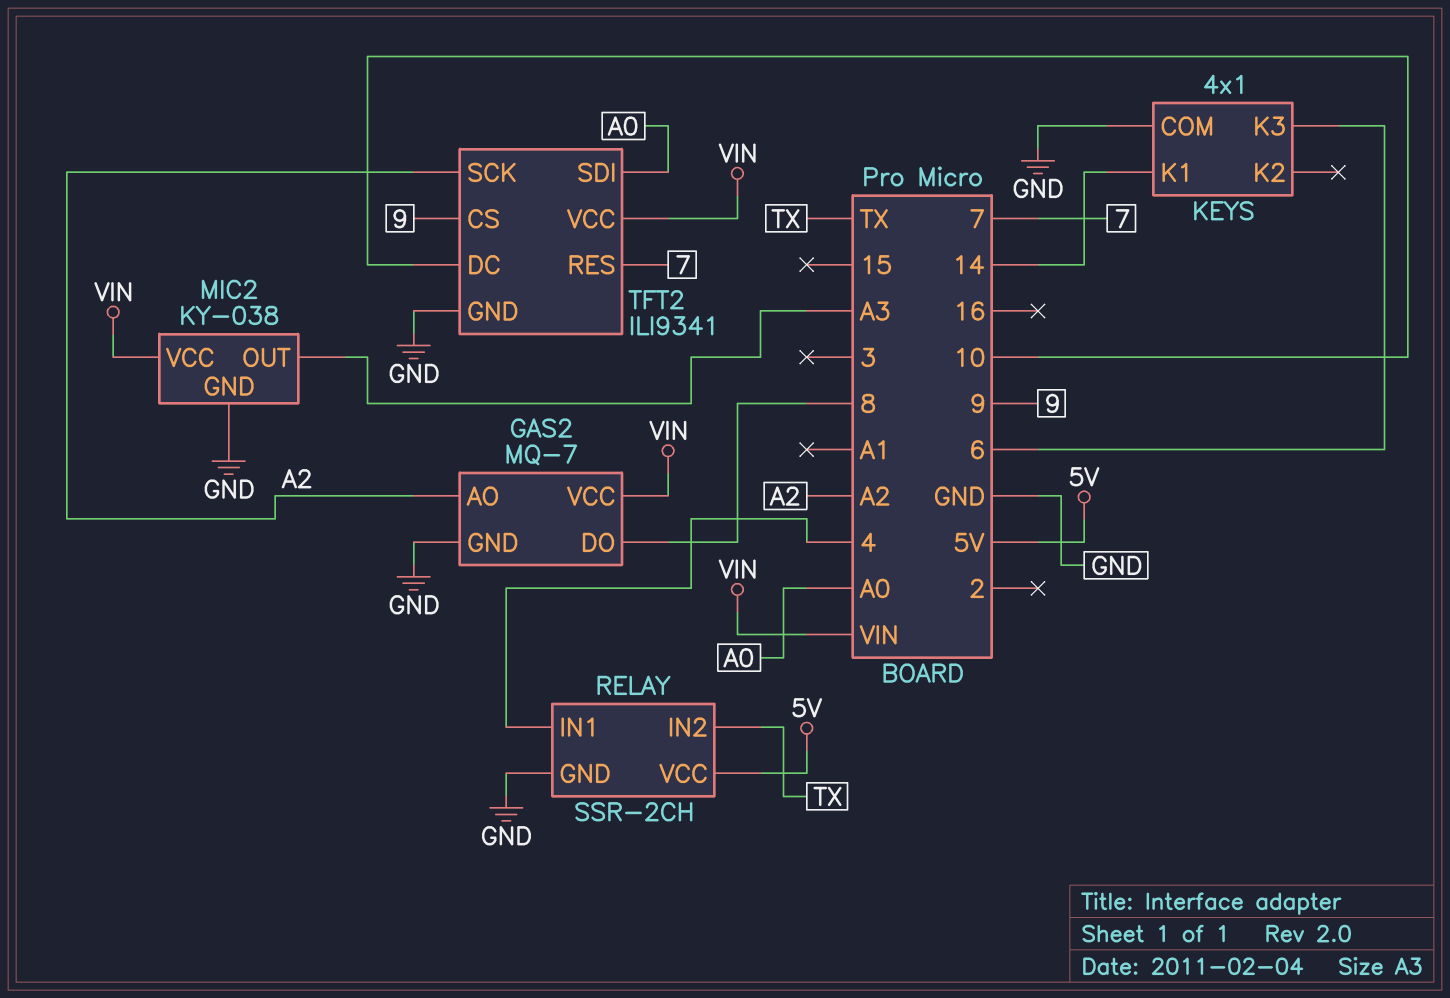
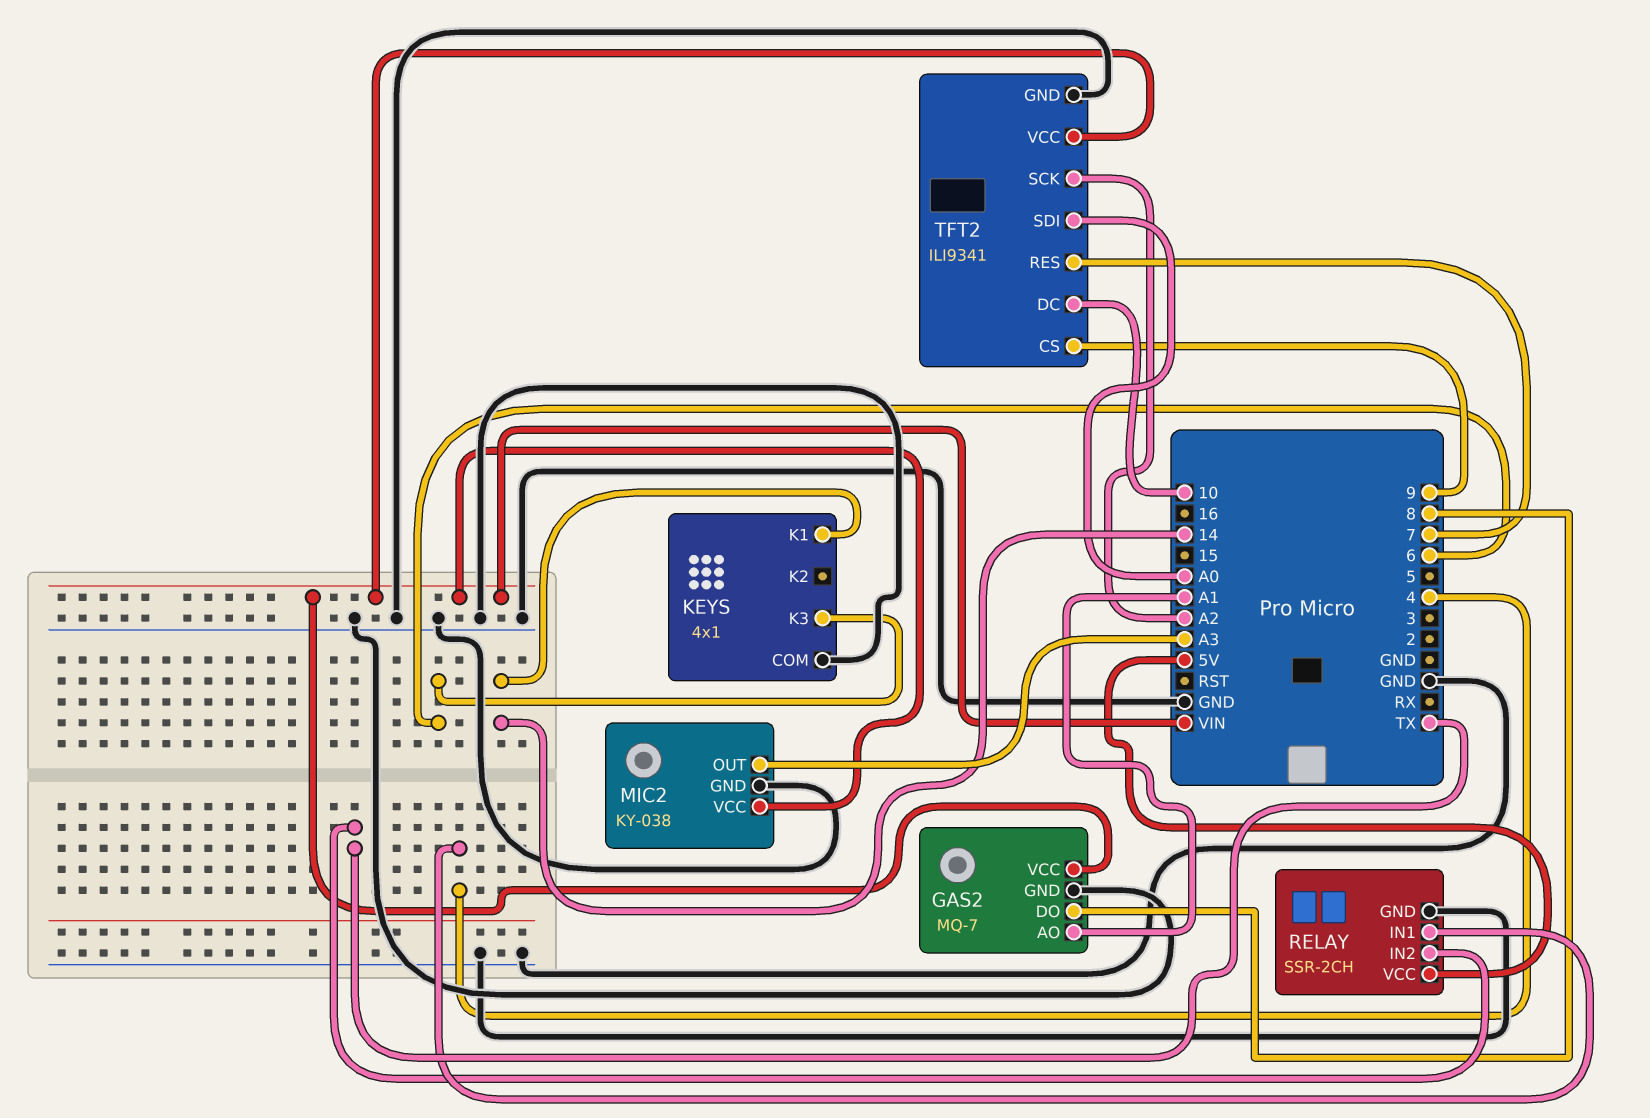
GAS2 pin AO: A2 -> A1

